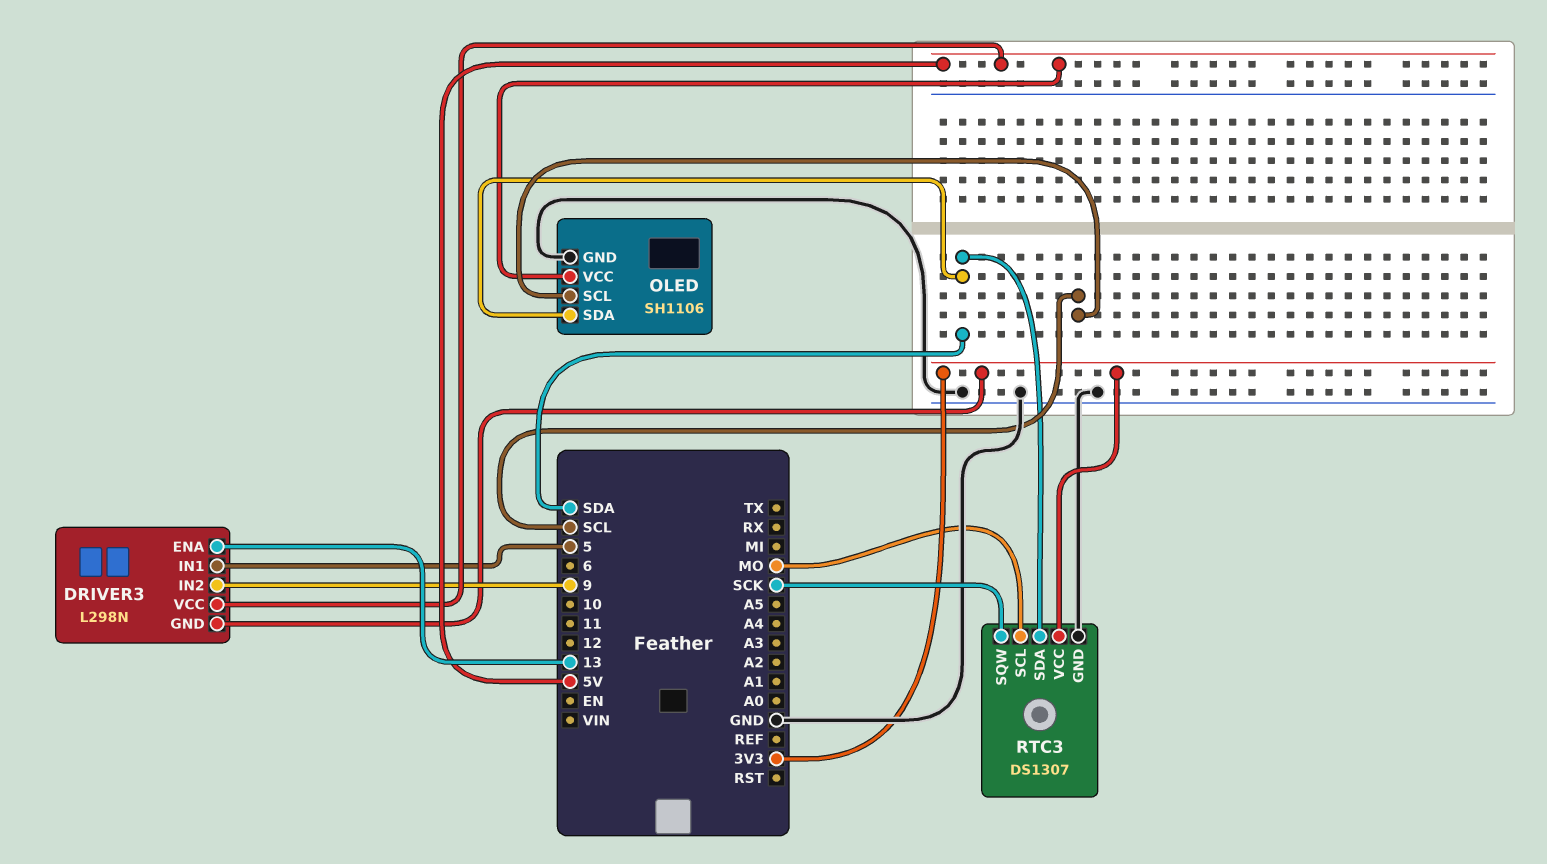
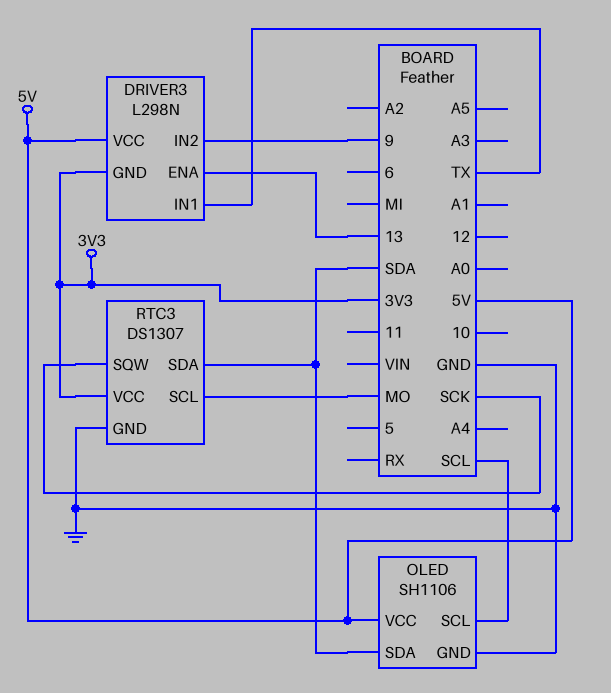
DRIVER3 pin IN1: 5 -> TX

